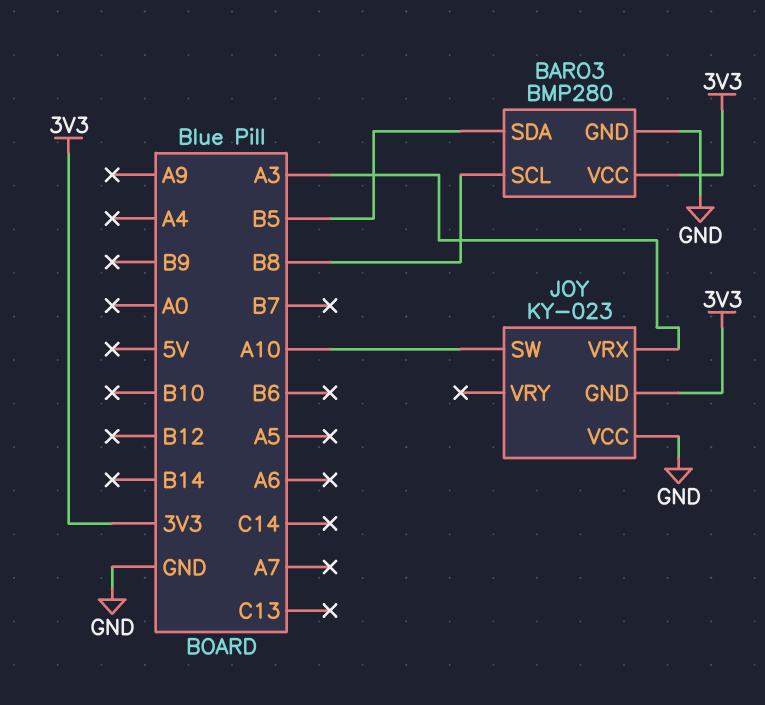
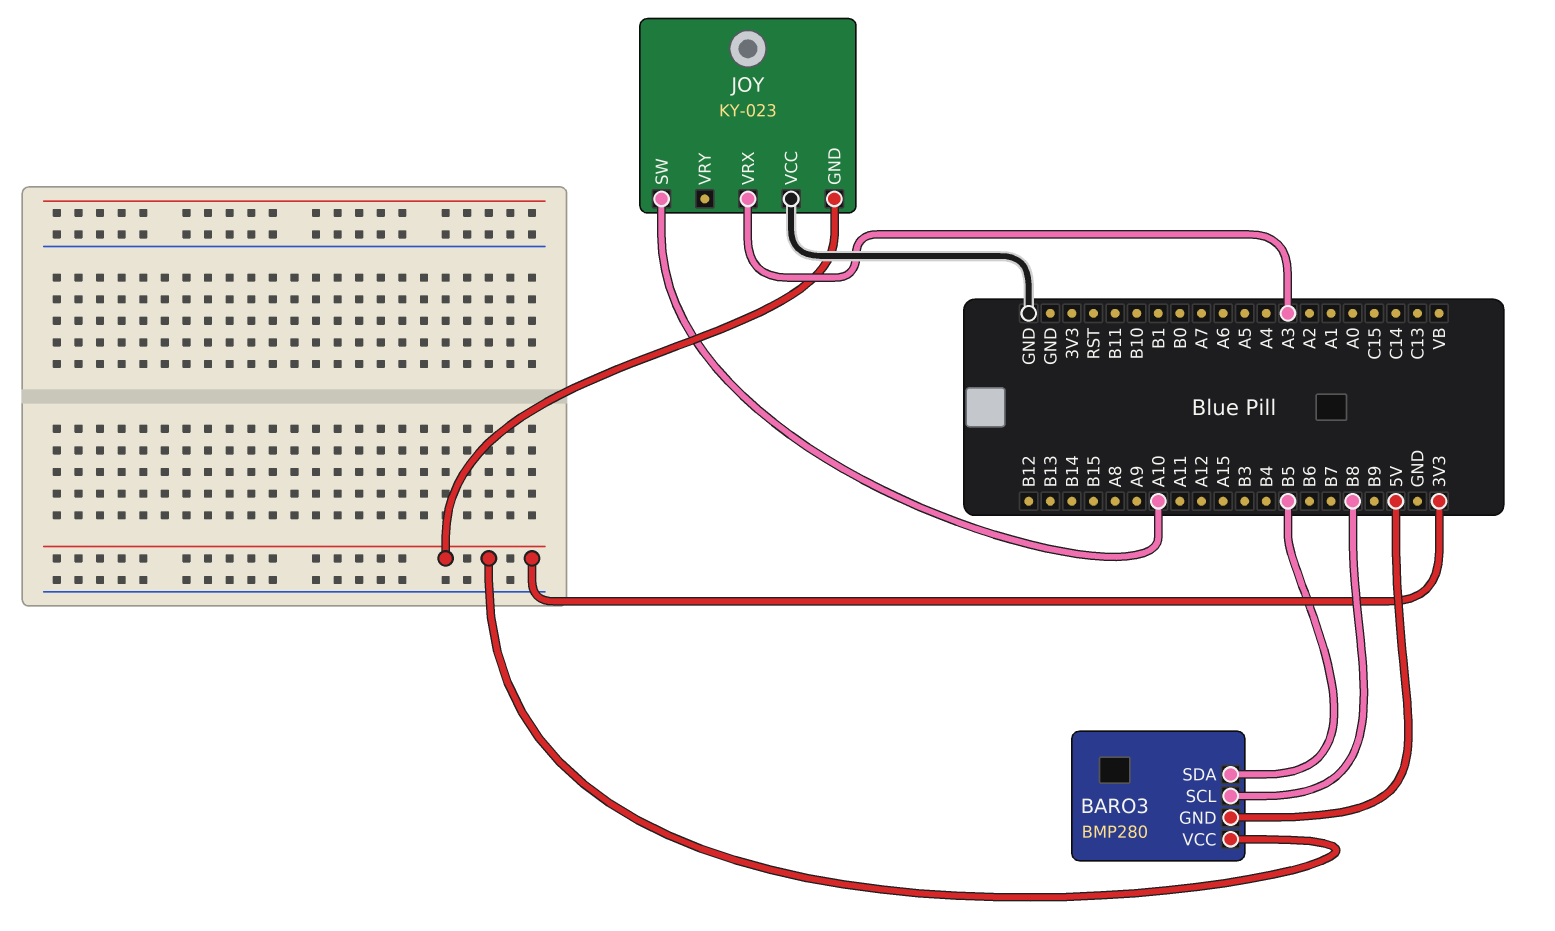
BARO3 pin GND: GND -> 5V

